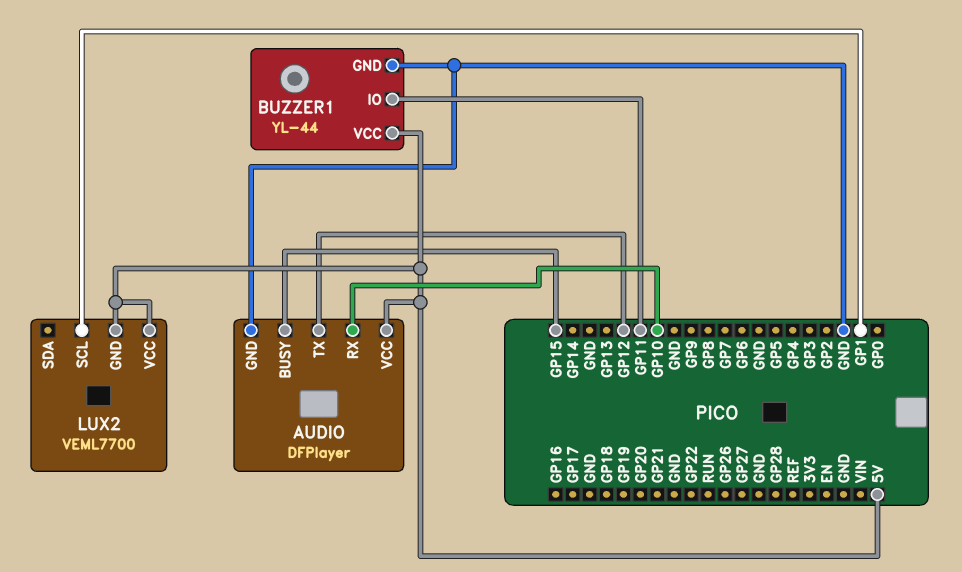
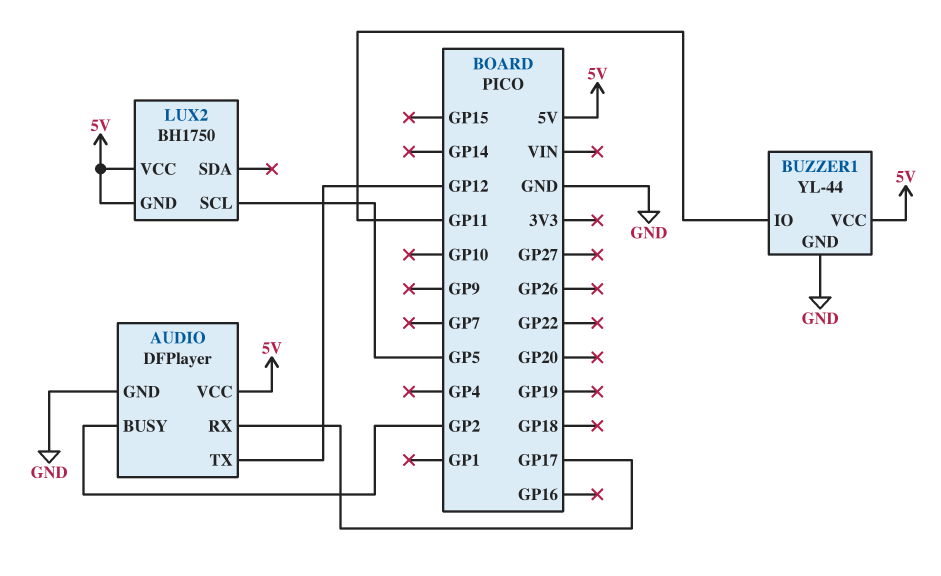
AUDIO pin BUSY: GP15 -> GP2
AUDIO pin RX: GP10 -> GP17
LUX2: VEML7700 -> BH1750
LUX2 pin SCL: GP1 -> GP5

